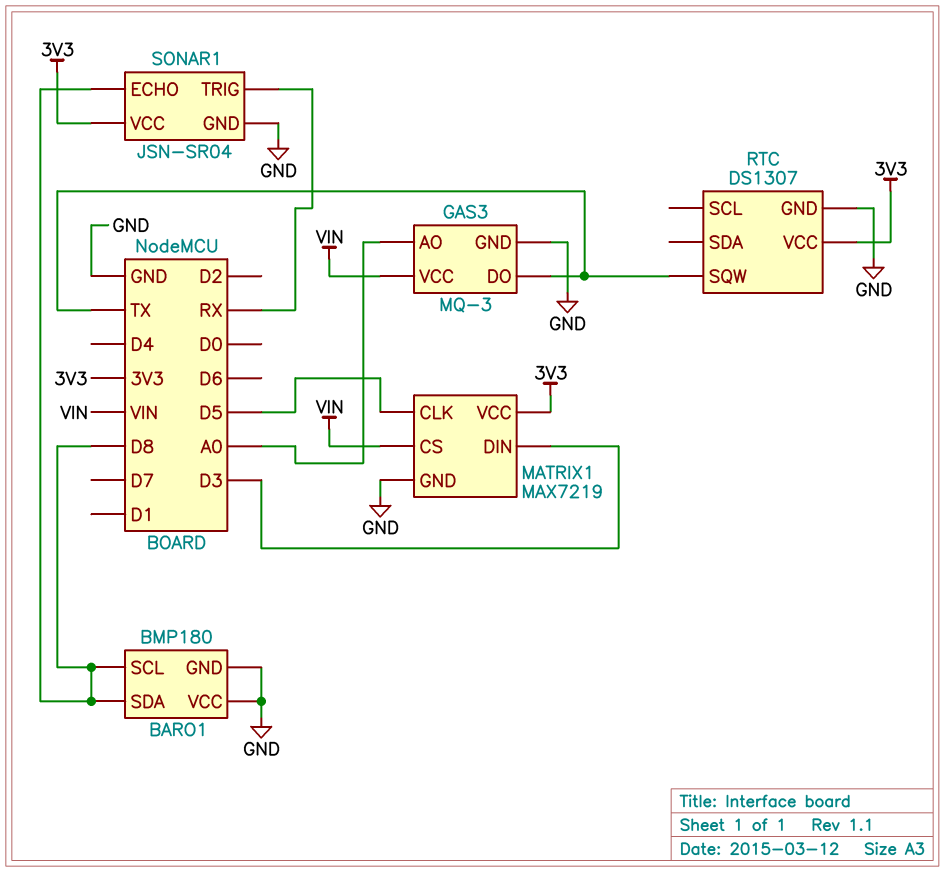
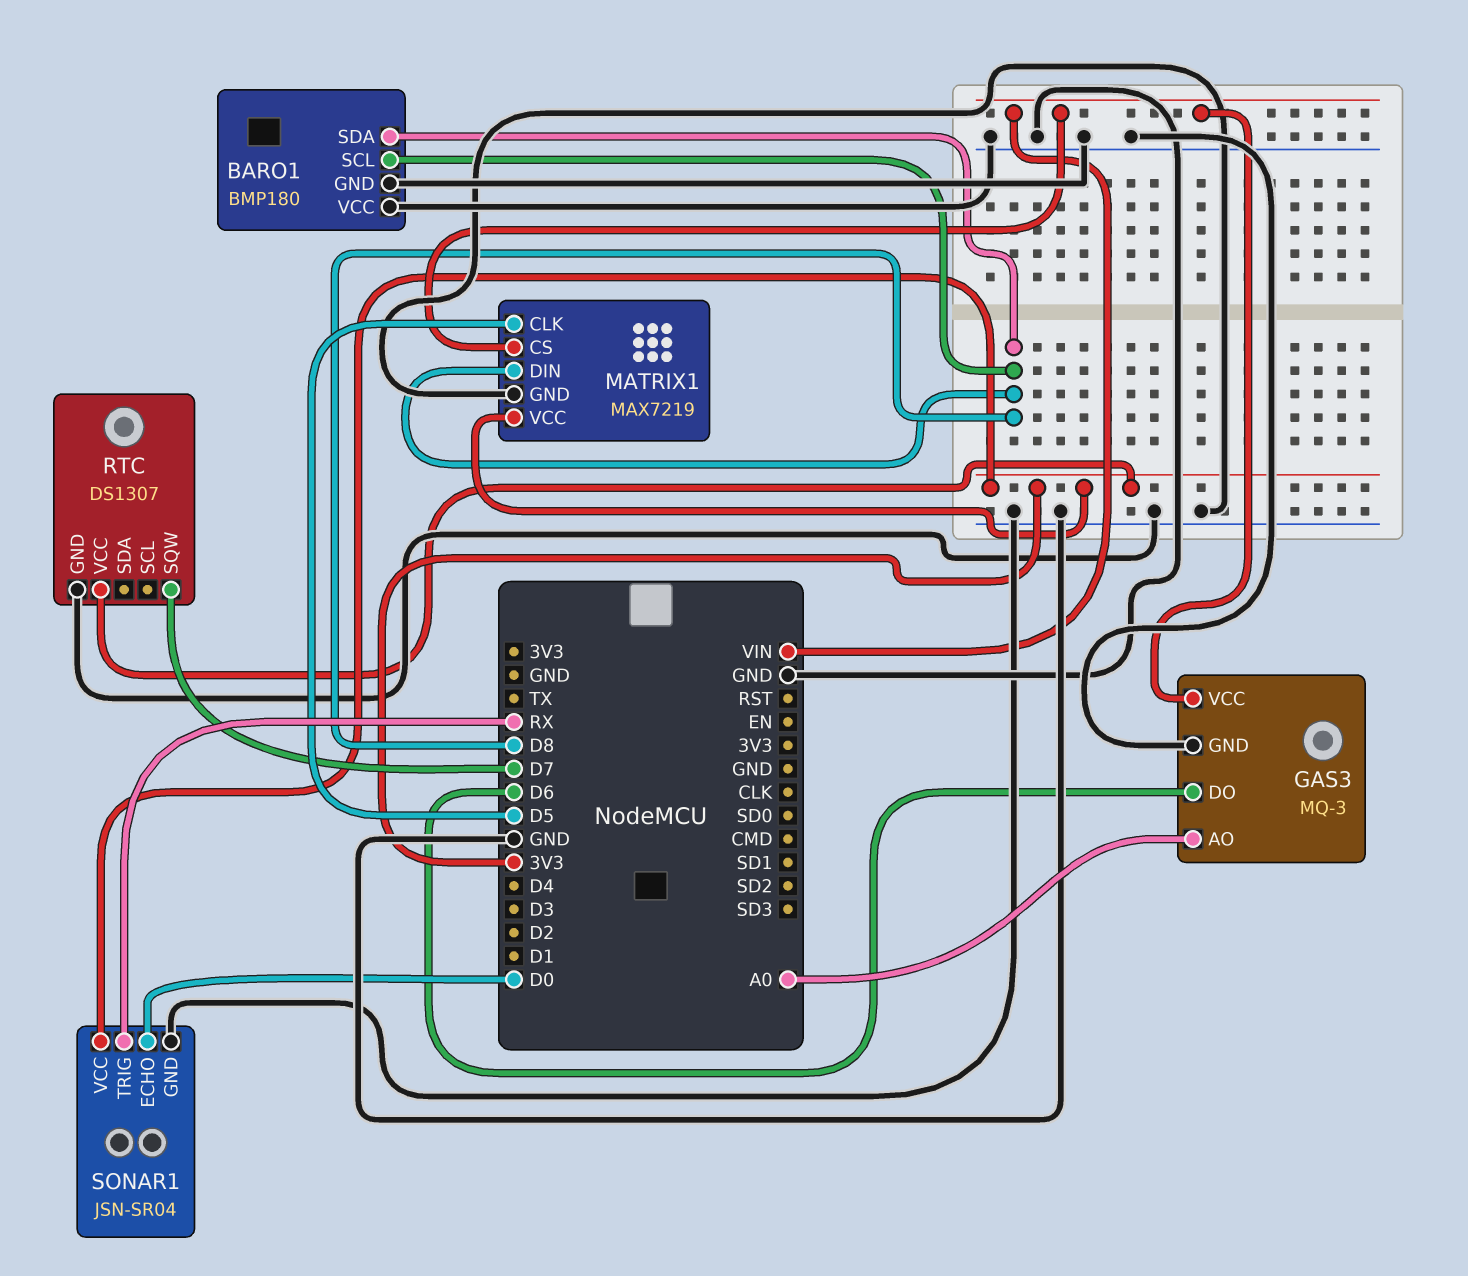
GAS3 pin DO: TX -> D6
MATRIX1 pin DIN: D3 -> D8
RTC pin SQW: TX -> D7
SONAR1 pin ECHO: D8 -> D0

